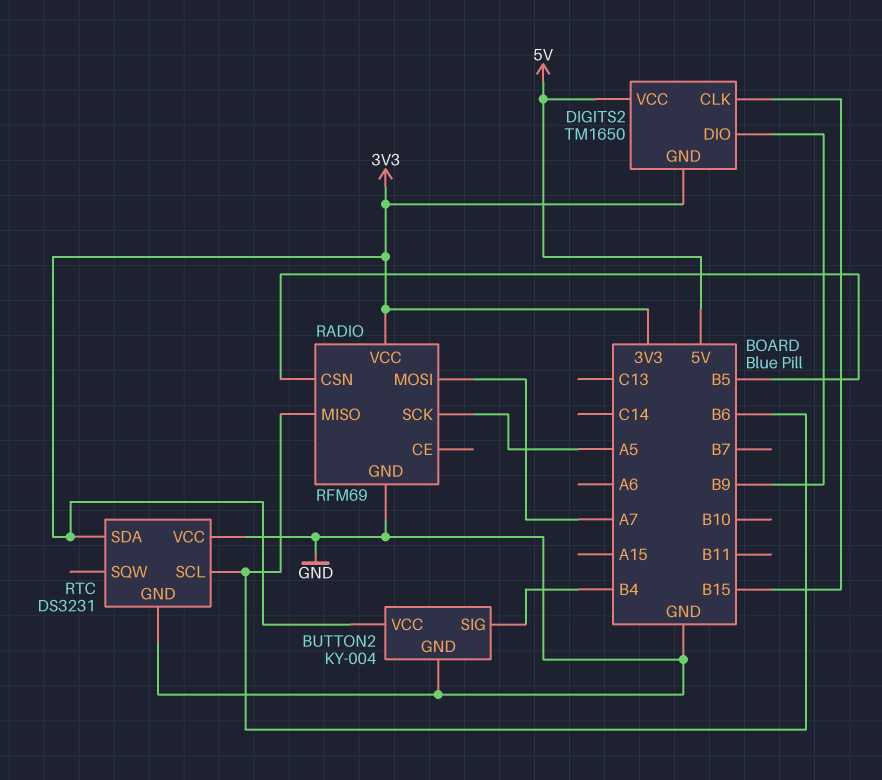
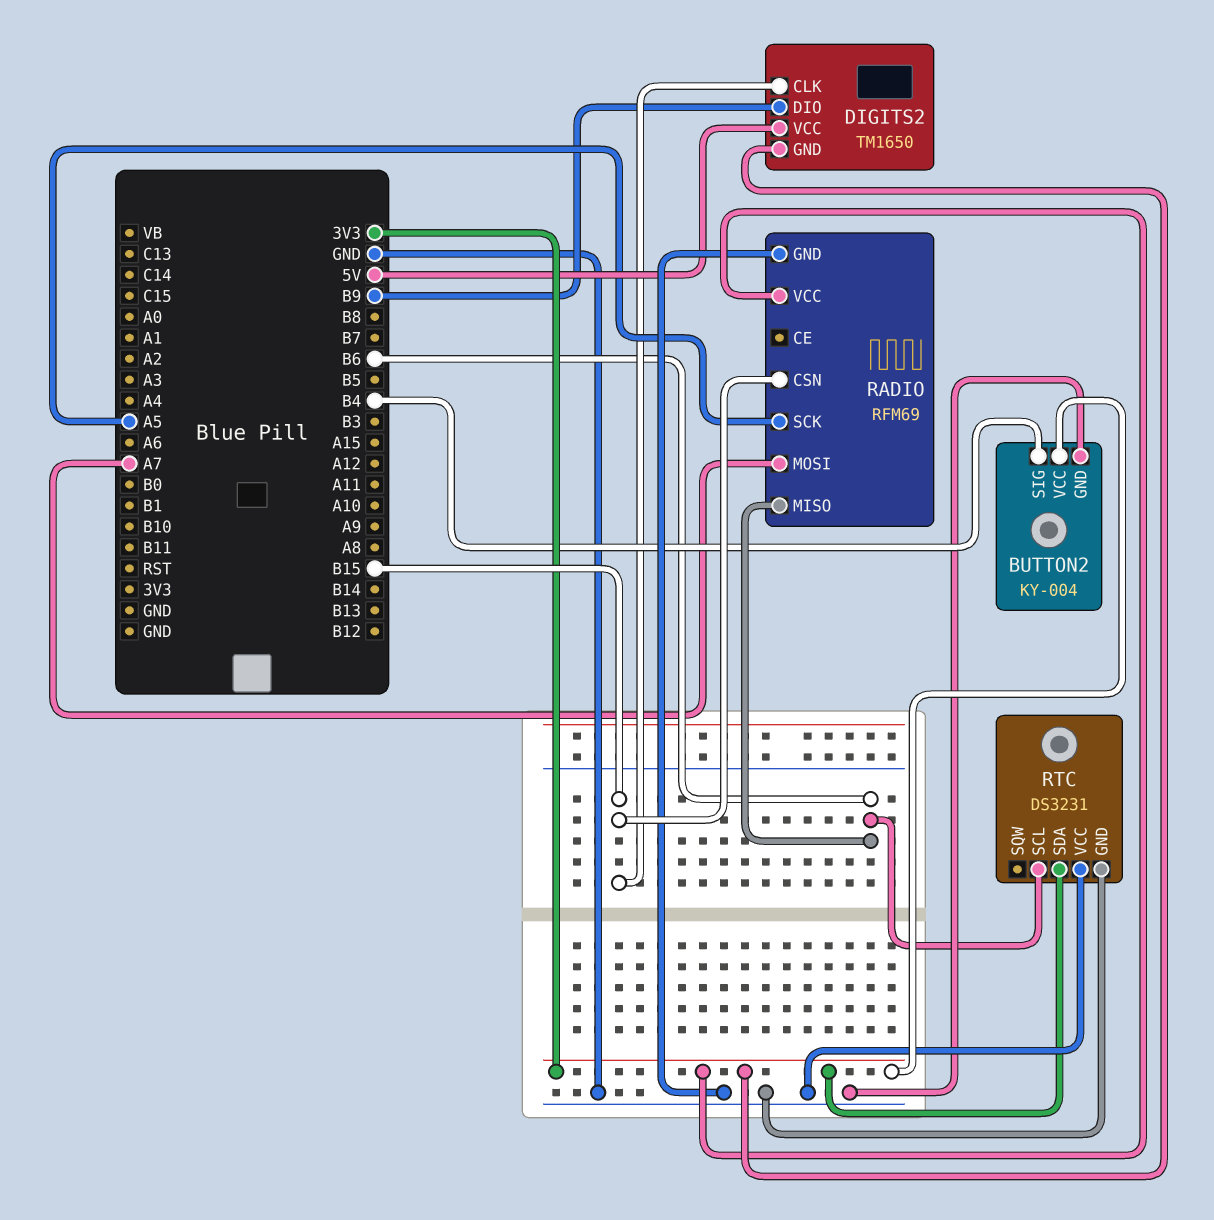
RADIO pin CSN: B5 -> B15

